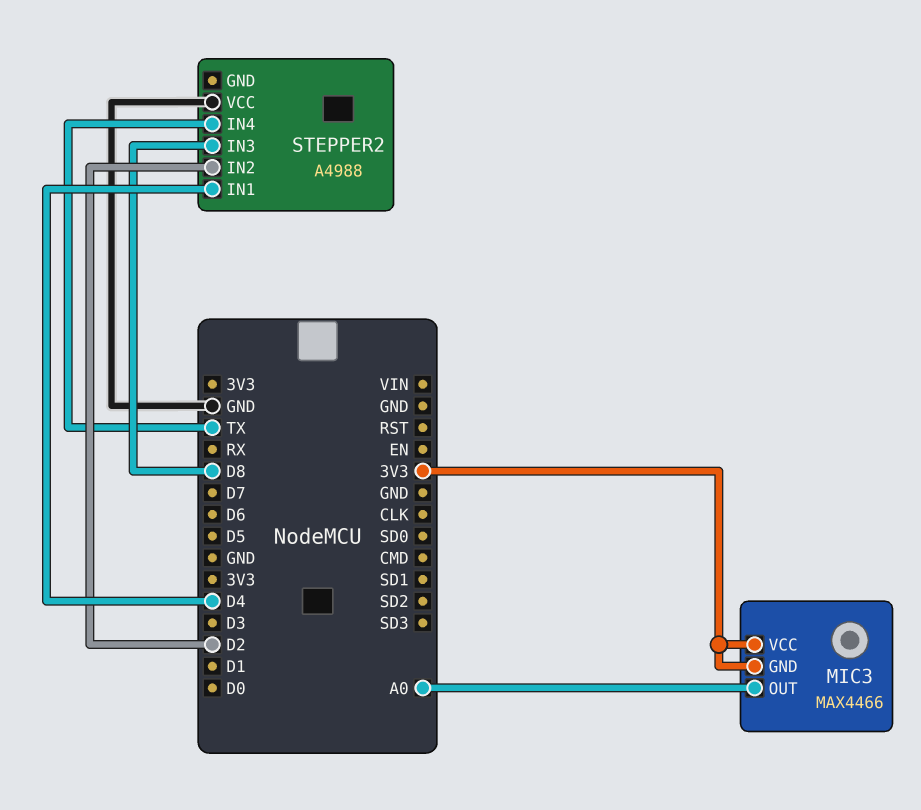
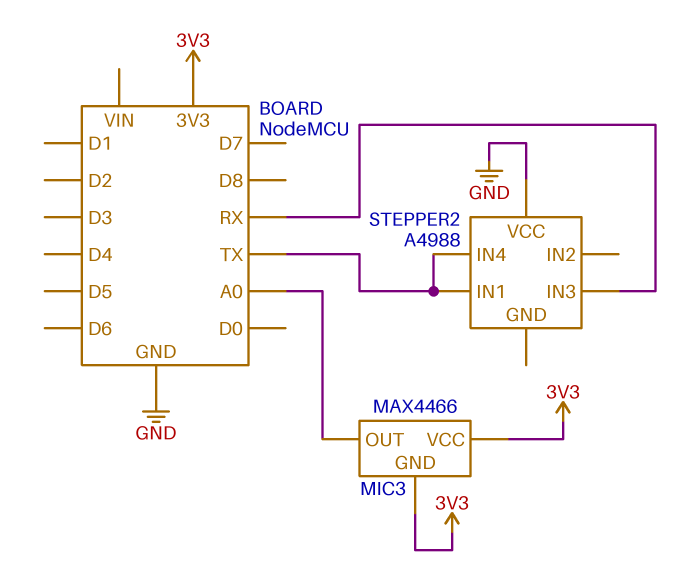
STEPPER2 pin IN1: D4 -> TX
STEPPER2 pin IN2: D2 -> none
STEPPER2 pin IN3: D8 -> RX

